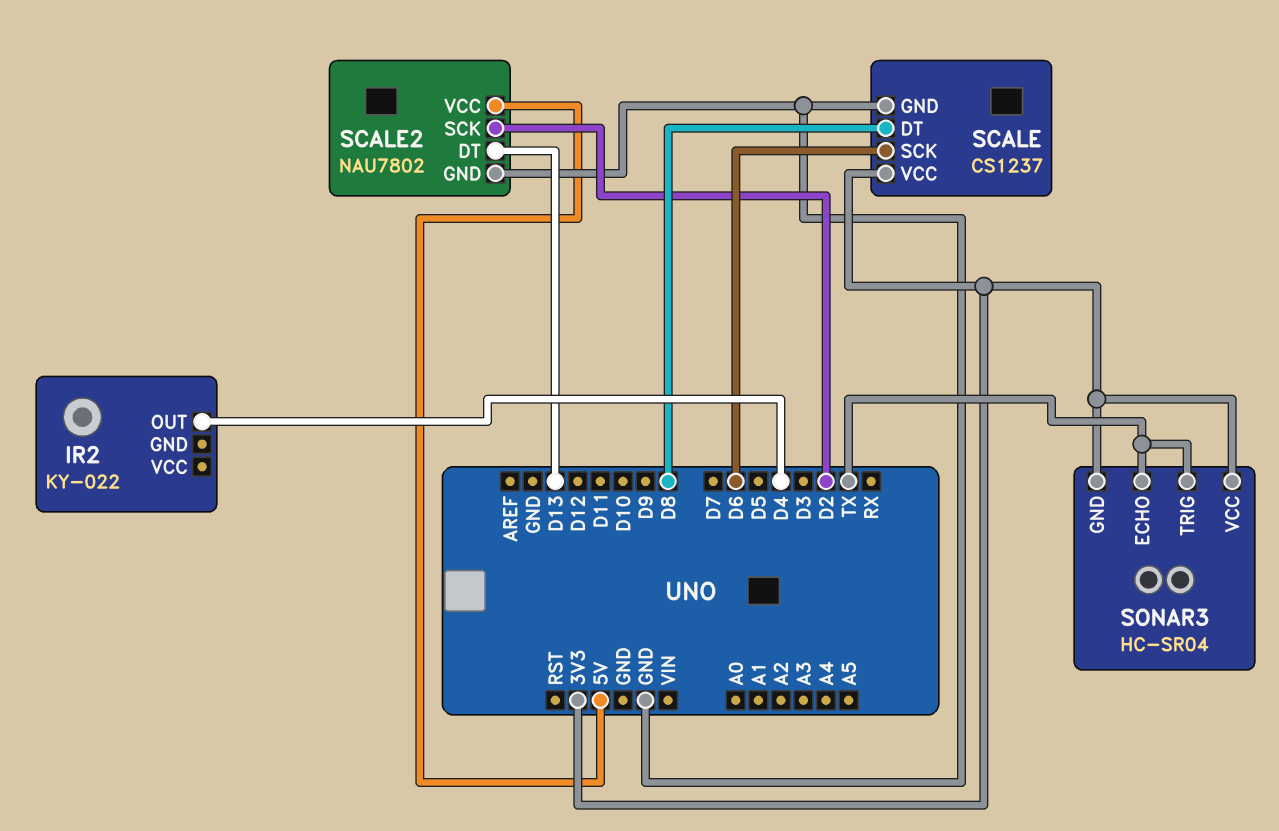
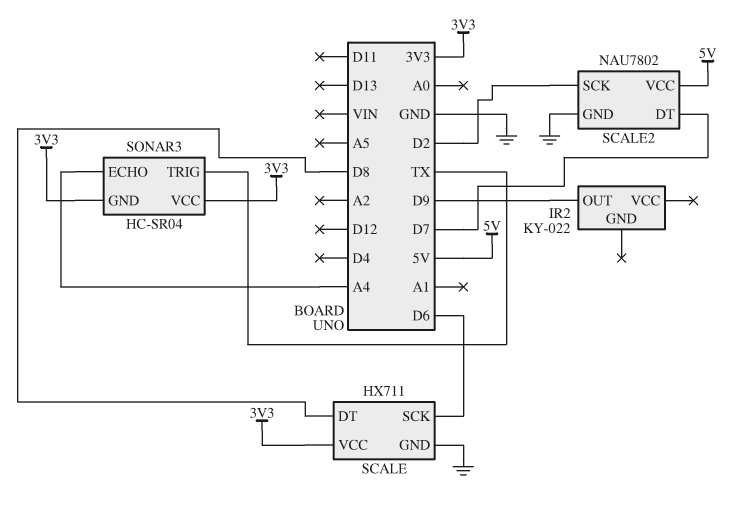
IR2 pin OUT: D4 -> D9
SCALE: CS1237 -> HX711
SCALE2 pin DT: D13 -> D7
SONAR3 pin ECHO: TX -> A4

